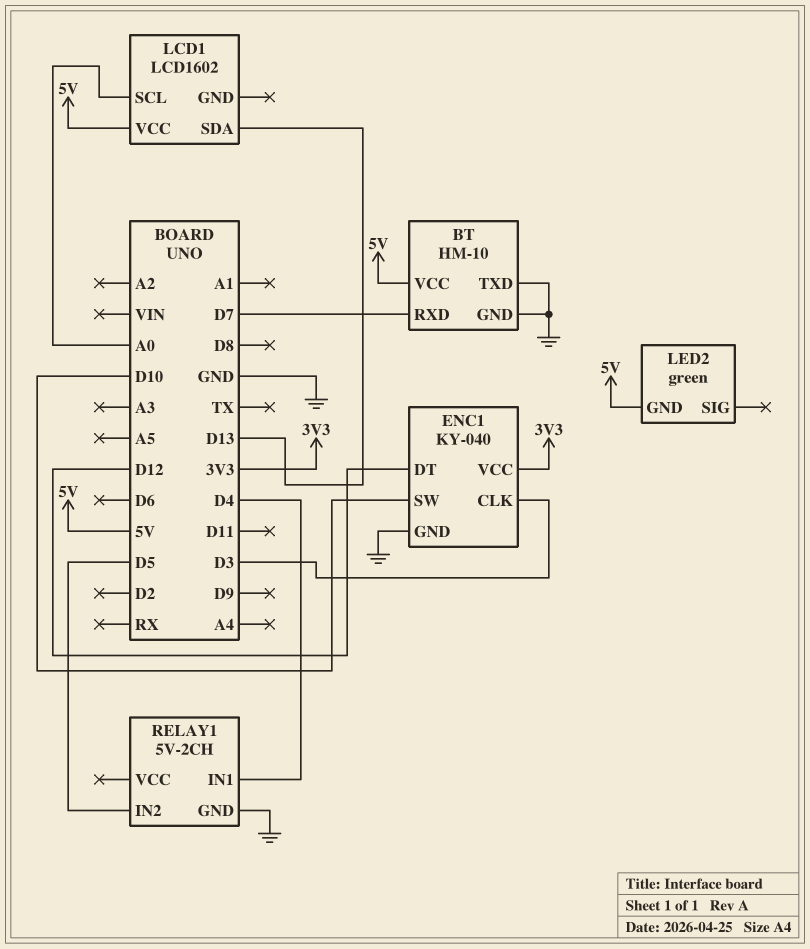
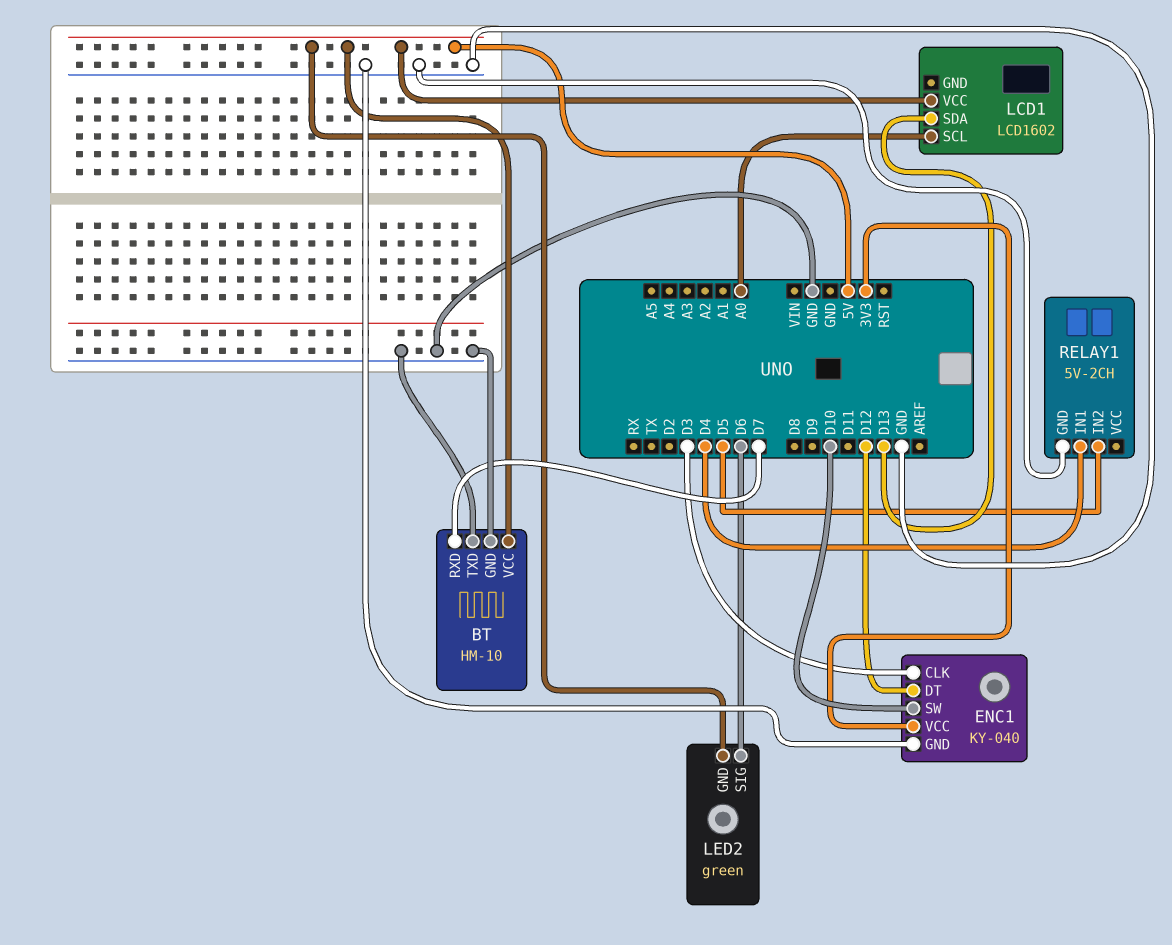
LED2 pin SIG: none -> D6

